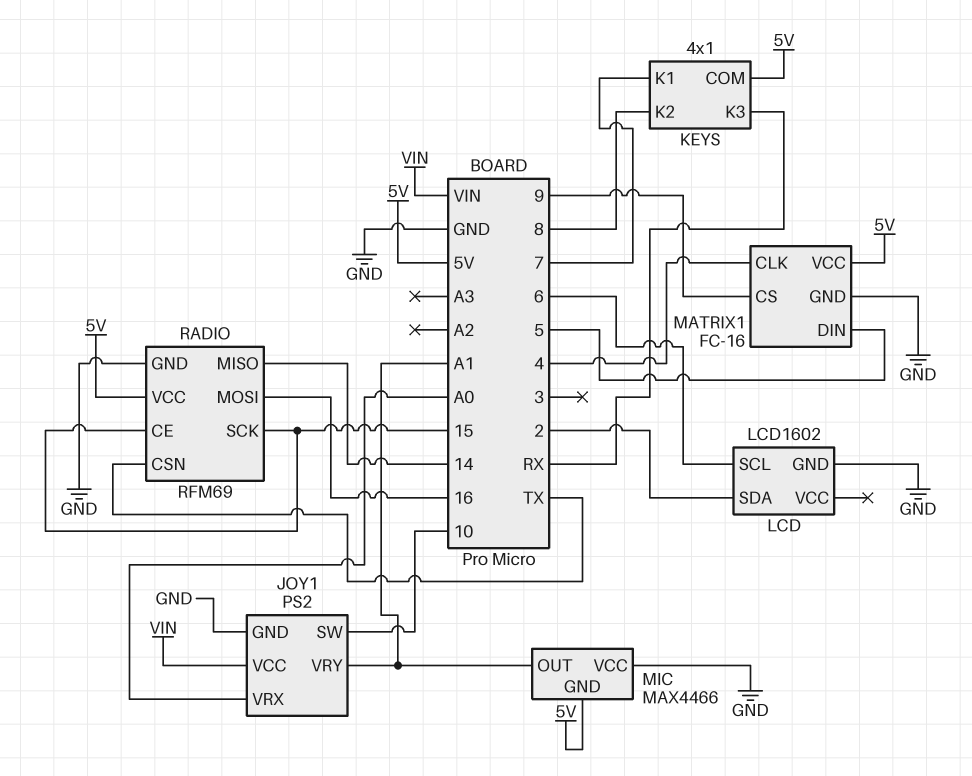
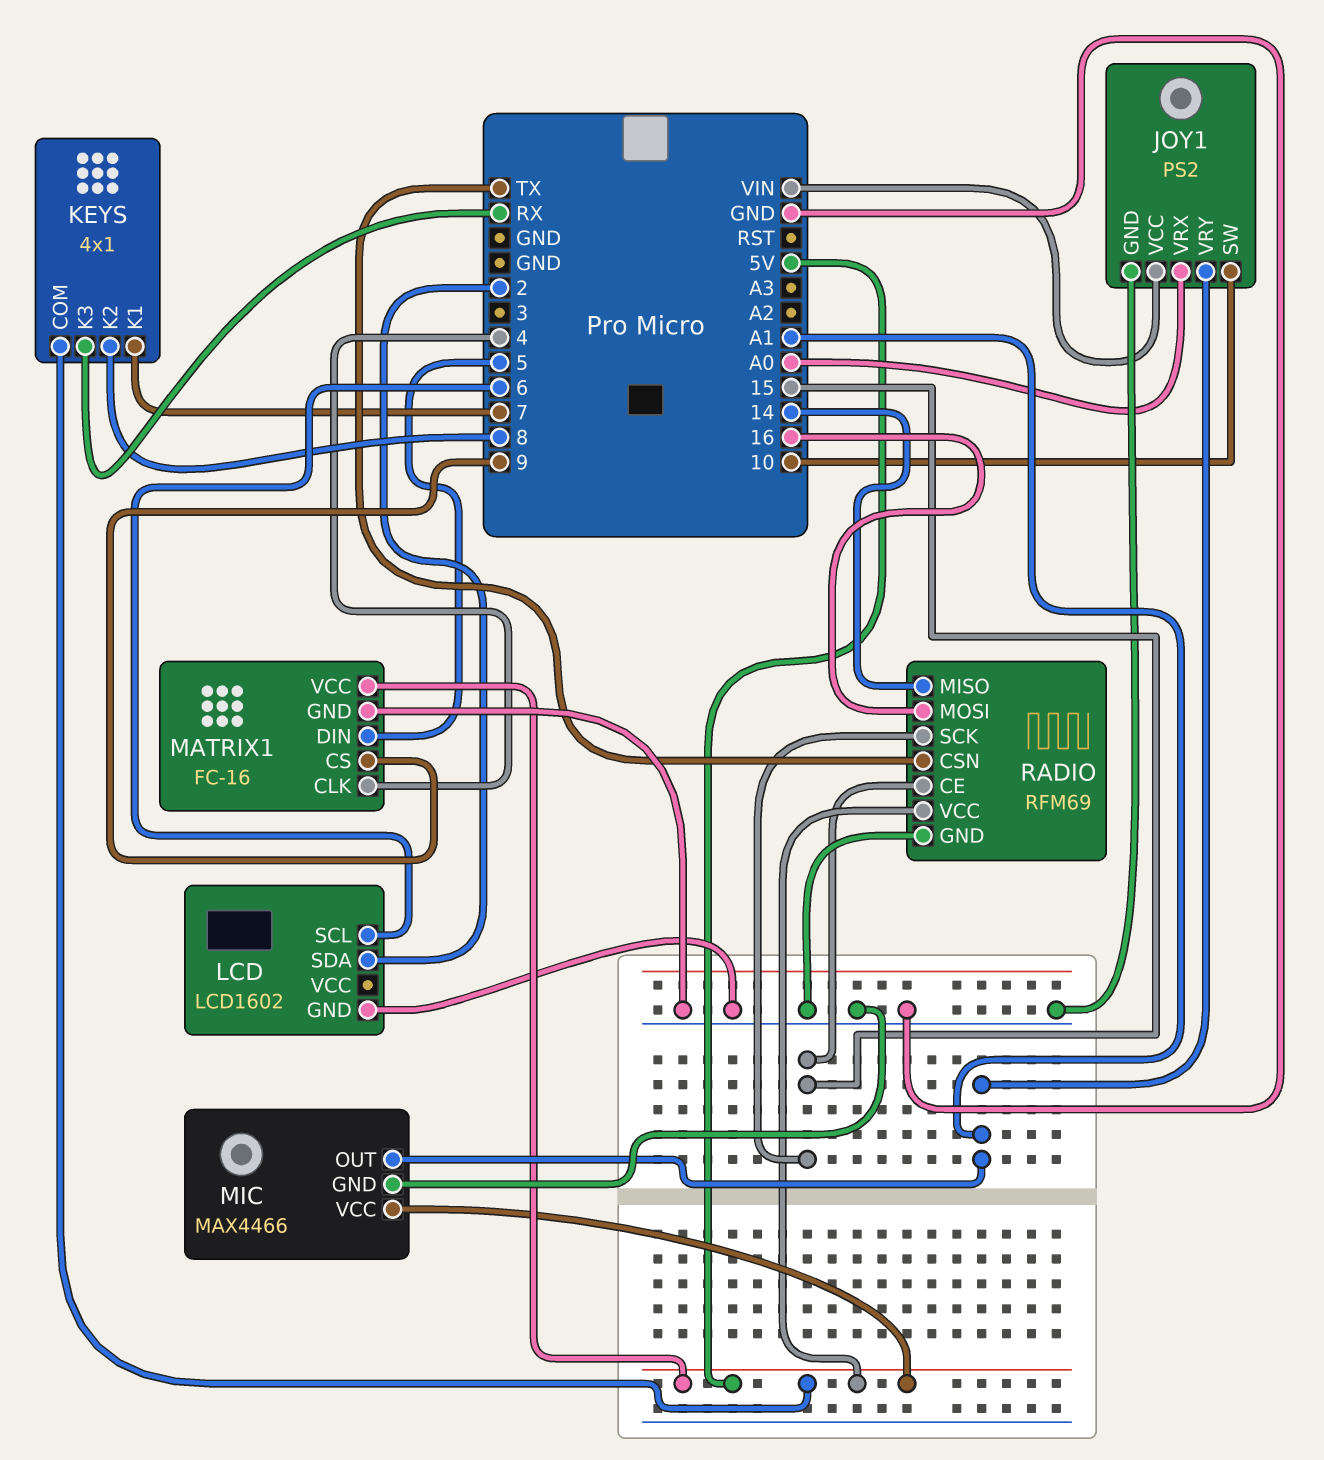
MIC pin GND: 5V -> GND
MIC pin VCC: GND -> 5V

